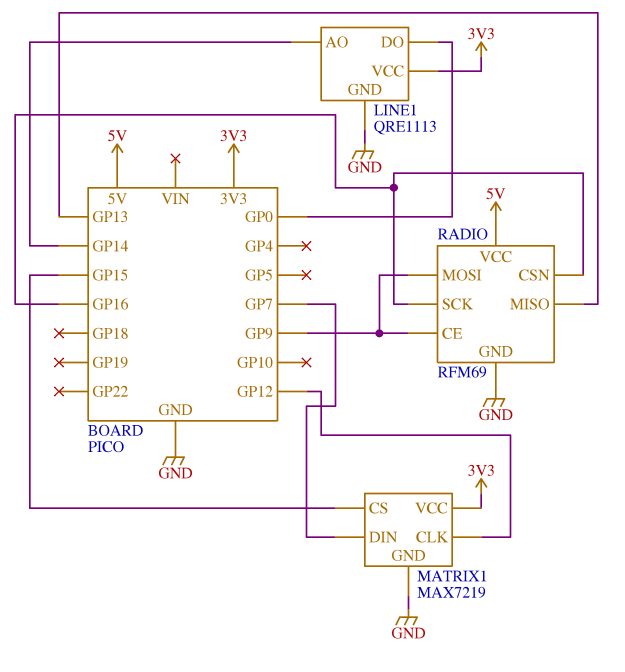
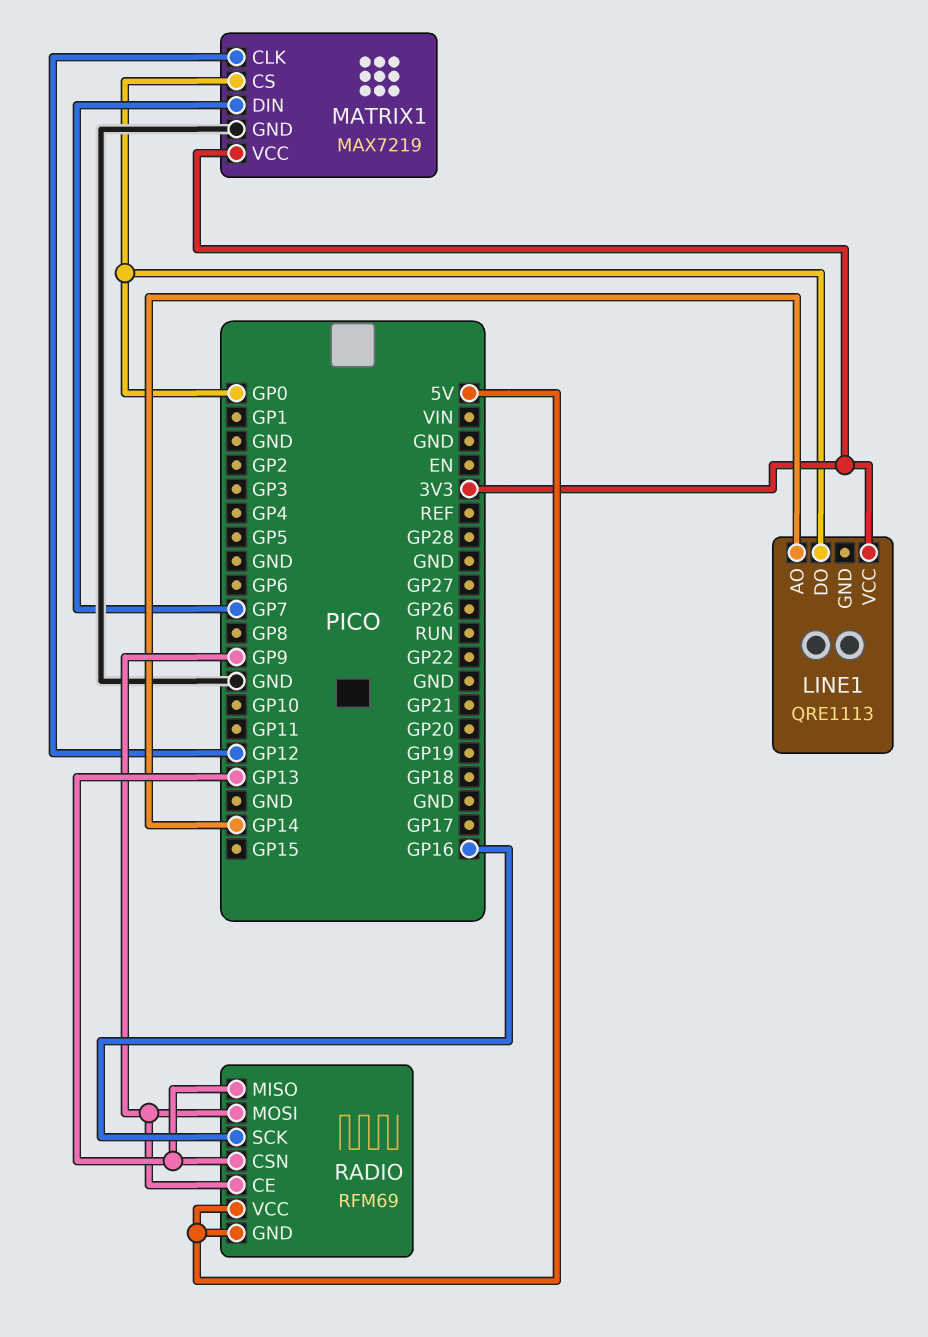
LINE1 pin GND: GND -> none
MATRIX1 pin CS: GP15 -> GP0
RADIO pin CSN: GP16 -> GP13
RADIO pin GND: GND -> 5V

